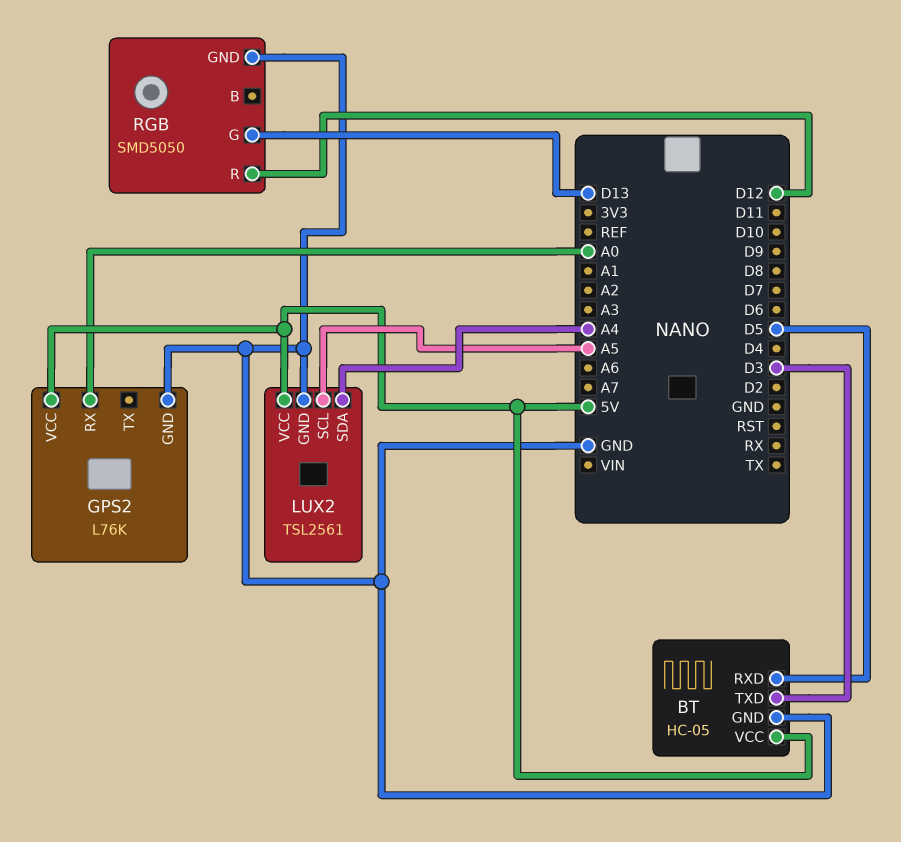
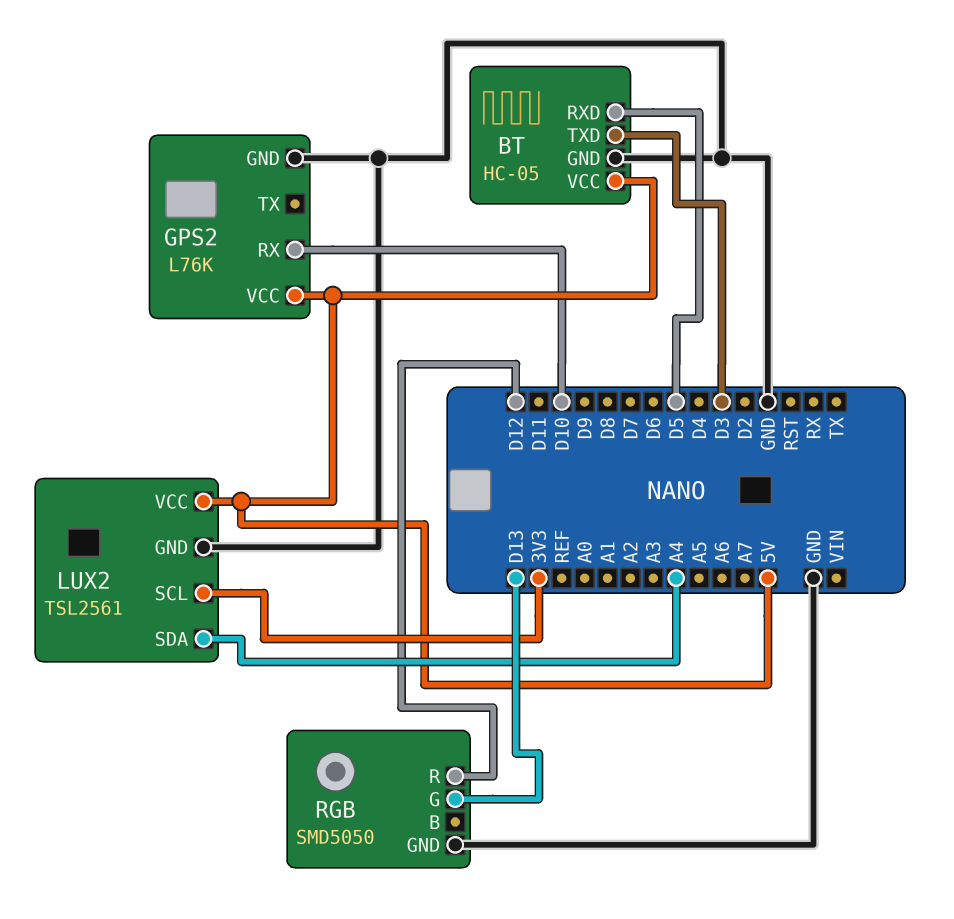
GPS2 pin RX: A0 -> D10
LUX2 pin SCL: A5 -> 3V3

